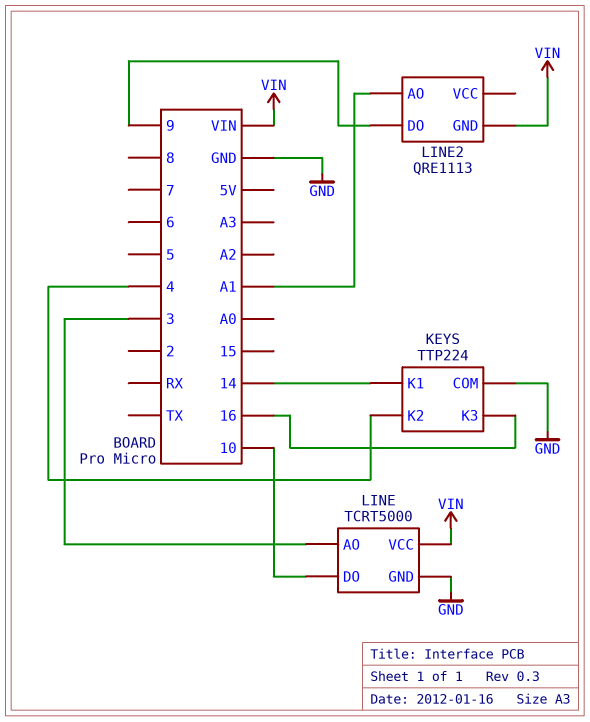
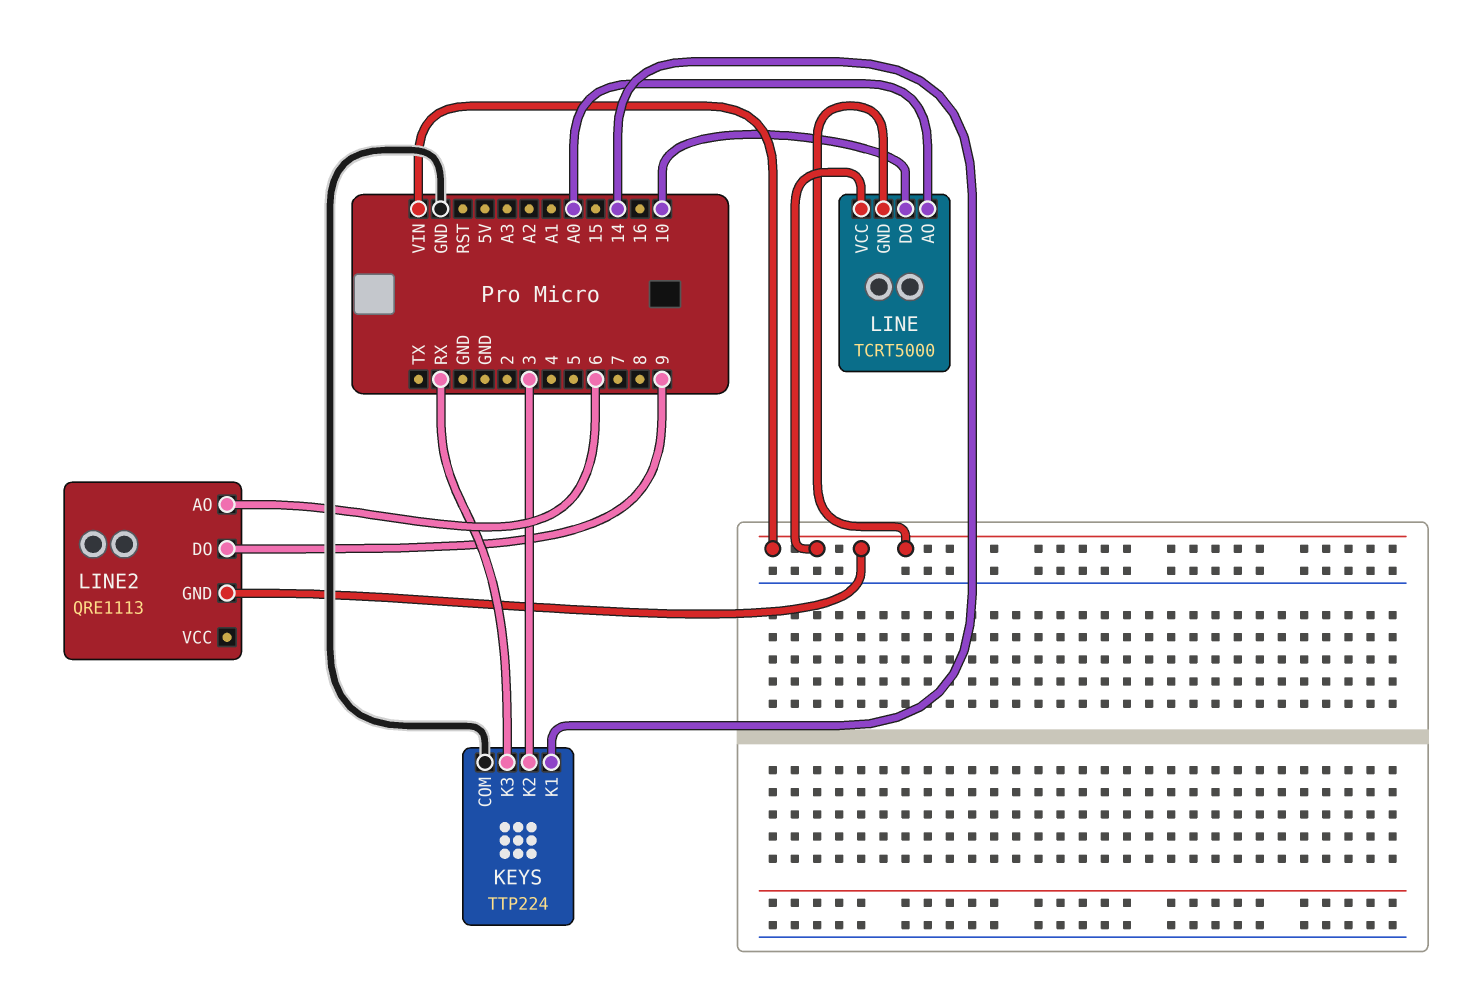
KEYS pin K2: 4 -> 3
KEYS pin K3: 16 -> RX
LINE pin AO: 3 -> A0
LINE pin GND: GND -> VIN
LINE2 pin AO: A1 -> 6

